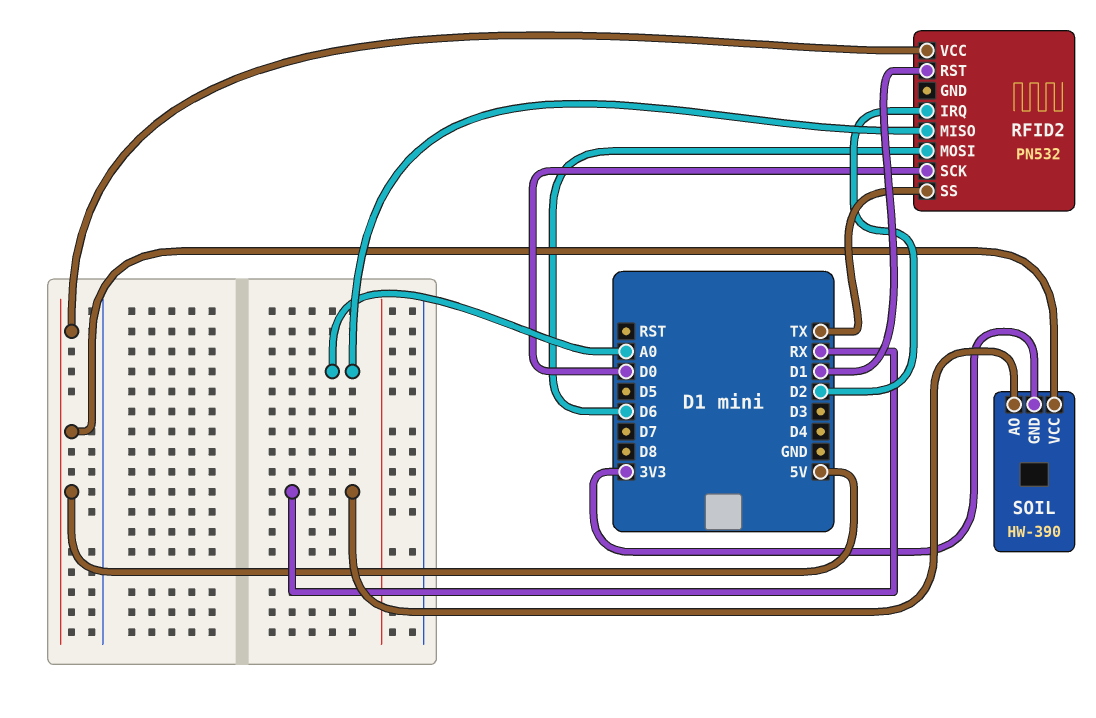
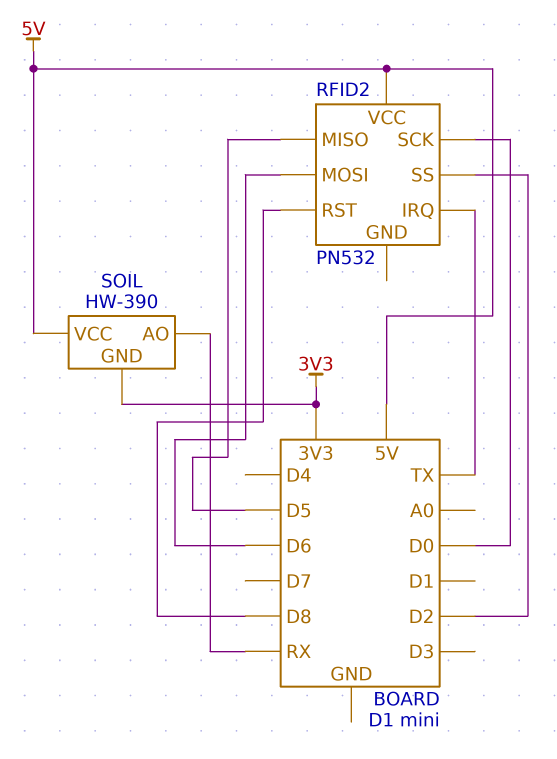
RFID2 pin IRQ: D2 -> TX
RFID2 pin MISO: A0 -> D5
RFID2 pin RST: D1 -> D8
RFID2 pin SS: TX -> D2

